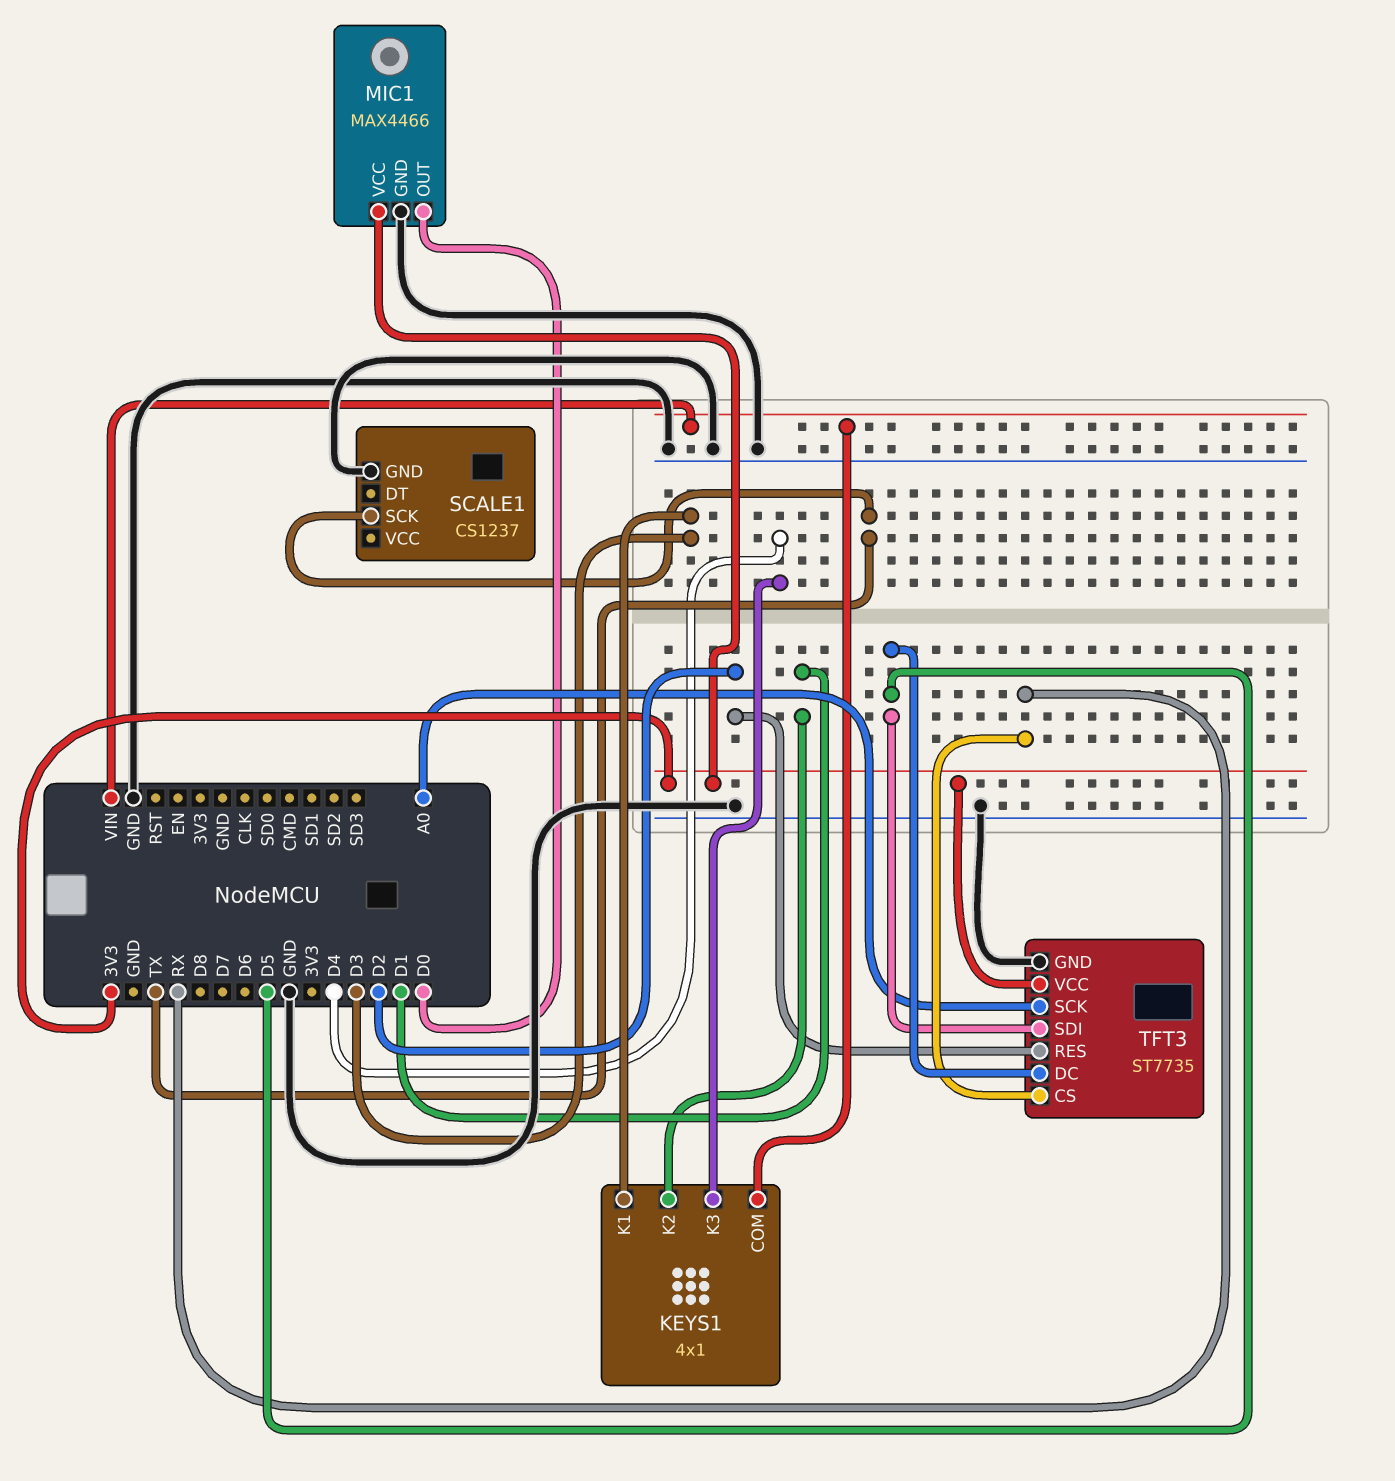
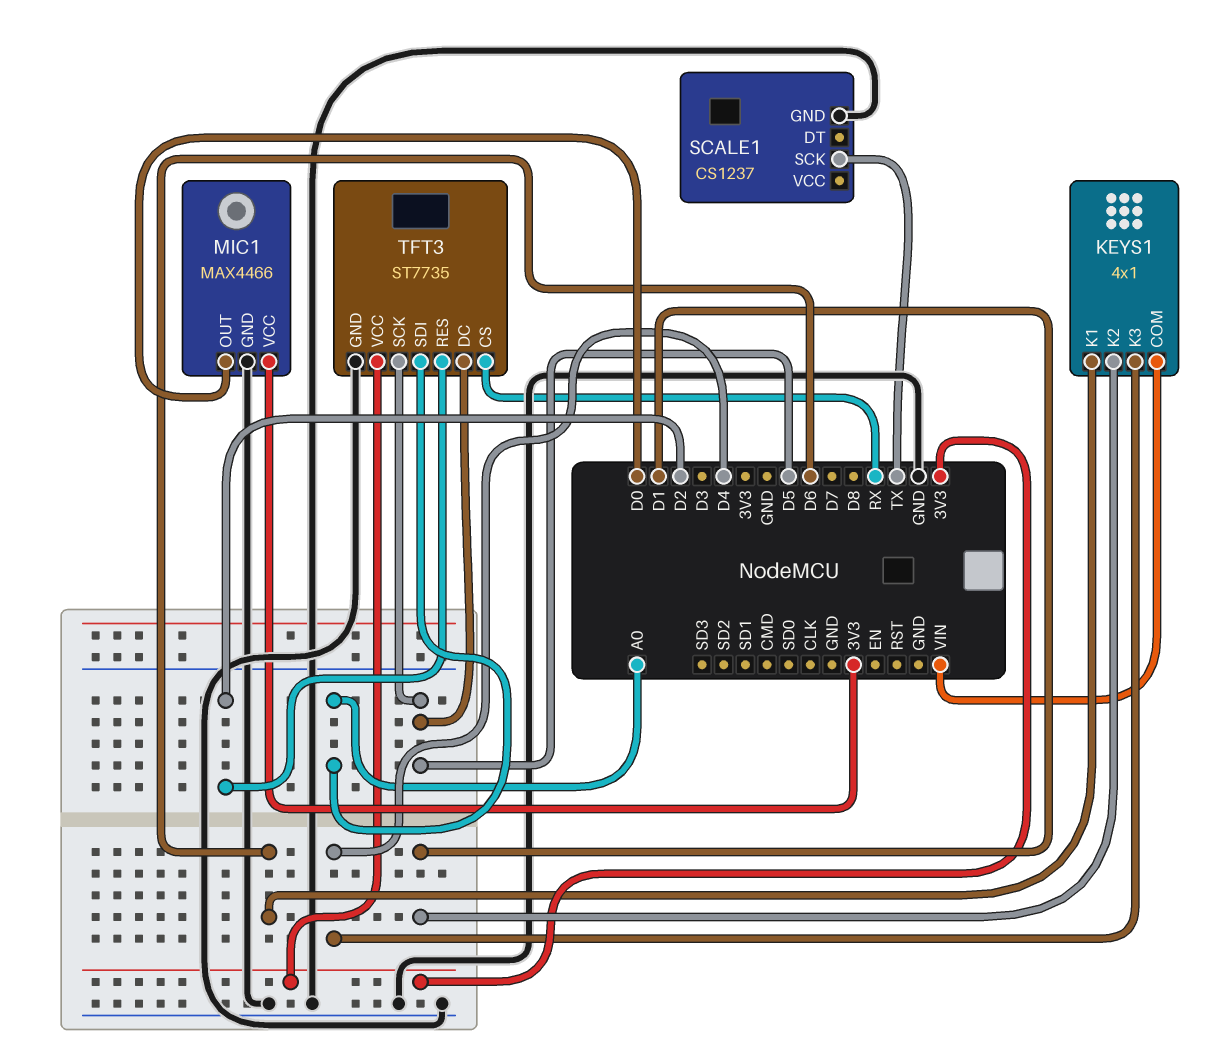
KEYS1 pin K1: D3 -> D6
TFT3 pin SCK: A0 -> D5
TFT3 pin SDI: D5 -> A0

